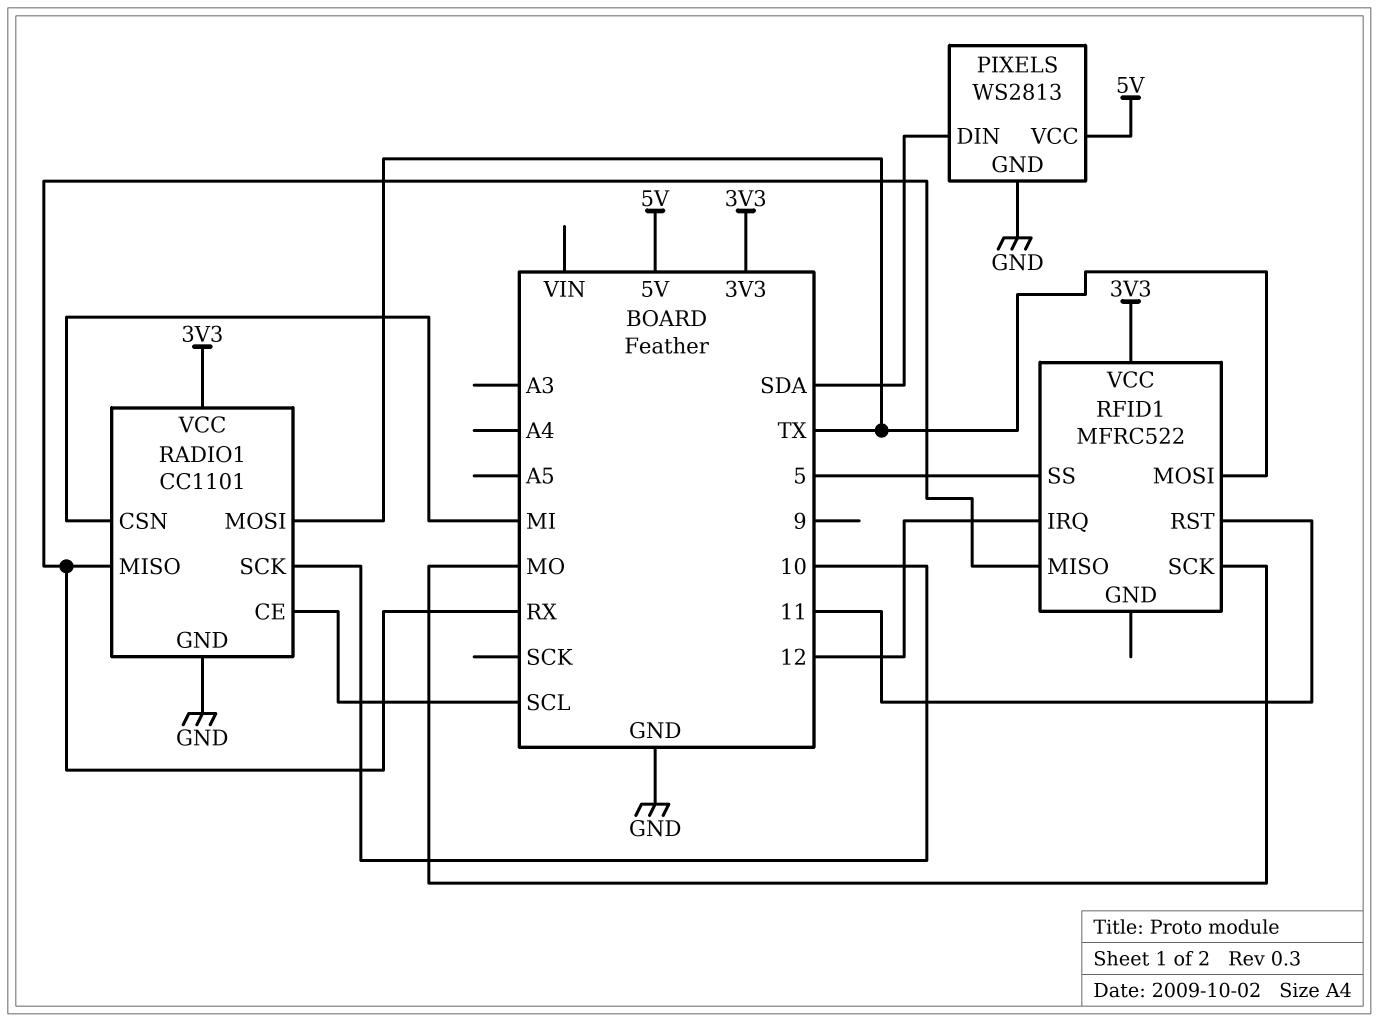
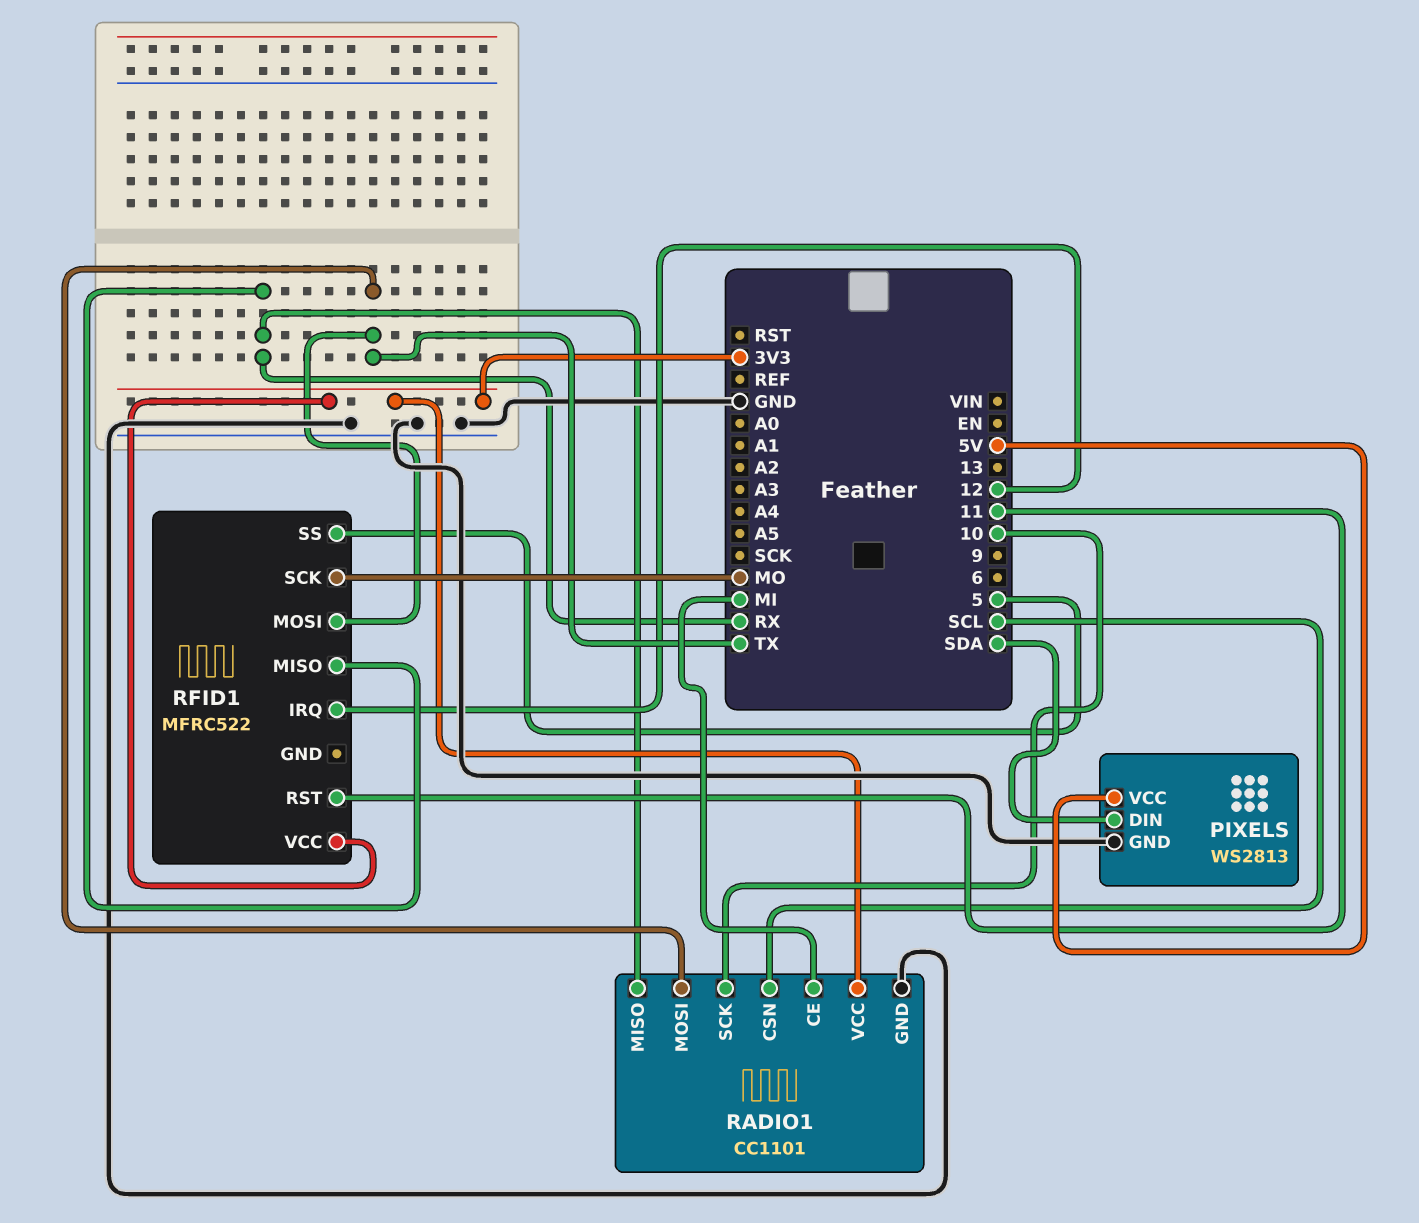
RADIO1 pin CE: SCL -> MI
RADIO1 pin CSN: MI -> SCL

